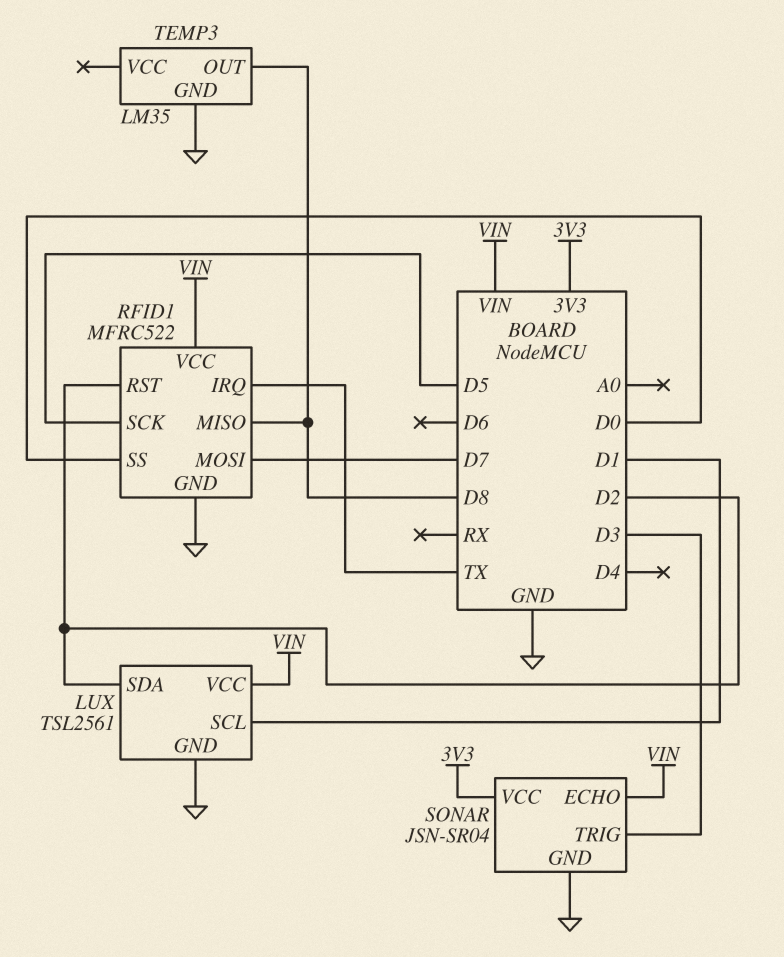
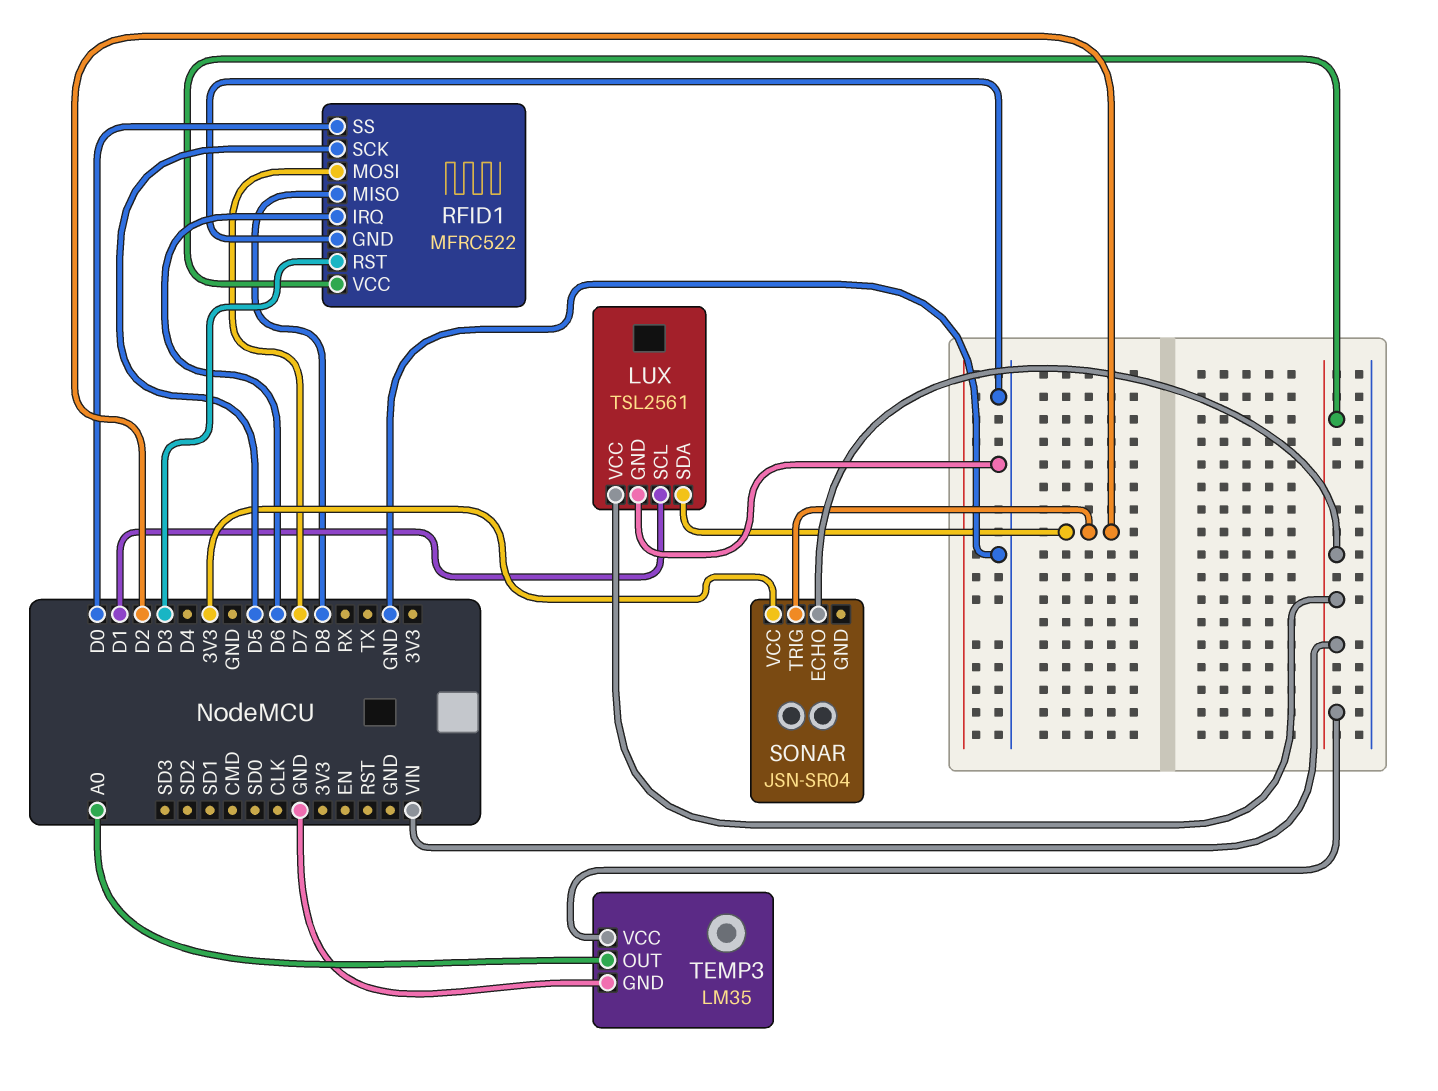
RFID1 pin IRQ: TX -> D6
RFID1 pin RST: D2 -> D3
SONAR pin GND: GND -> none
SONAR pin TRIG: D3 -> D2
TEMP3 pin OUT: D8 -> A0
TEMP3 pin VCC: none -> VIN

